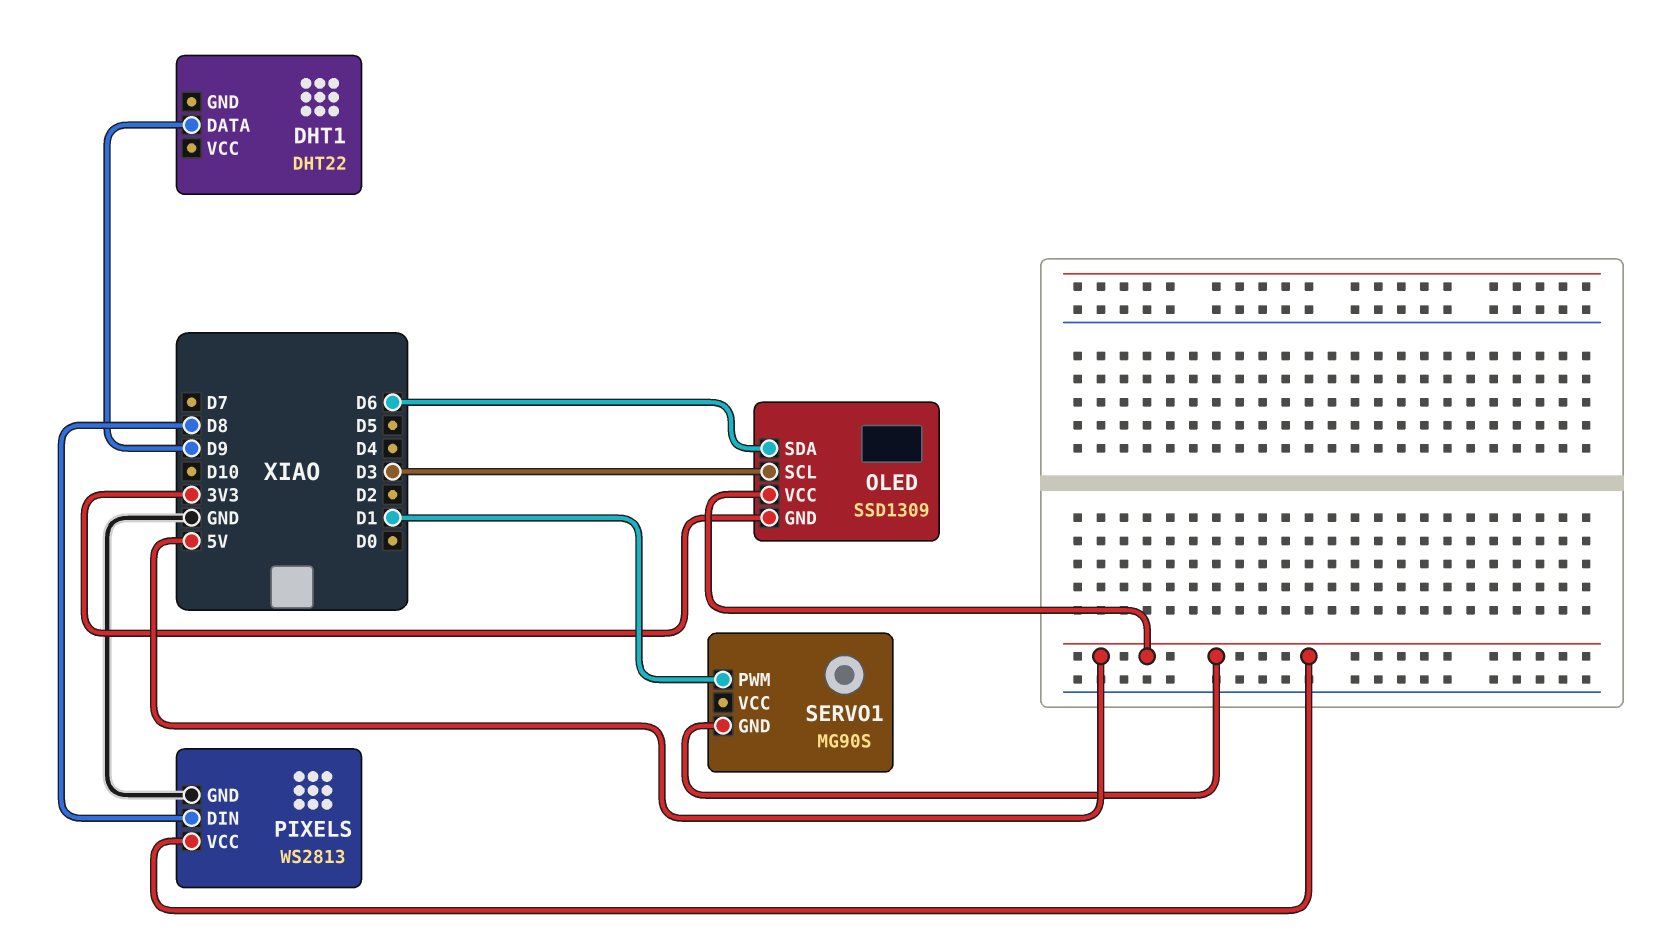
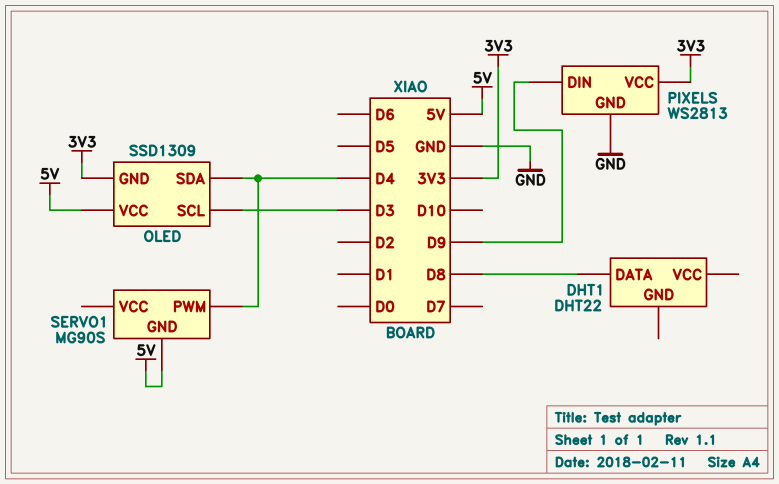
DHT1 pin DATA: D9 -> D8
OLED pin SDA: D6 -> D4
PIXELS pin DIN: D8 -> D9
PIXELS pin VCC: 5V -> 3V3
SERVO1 pin PWM: D1 -> D4

